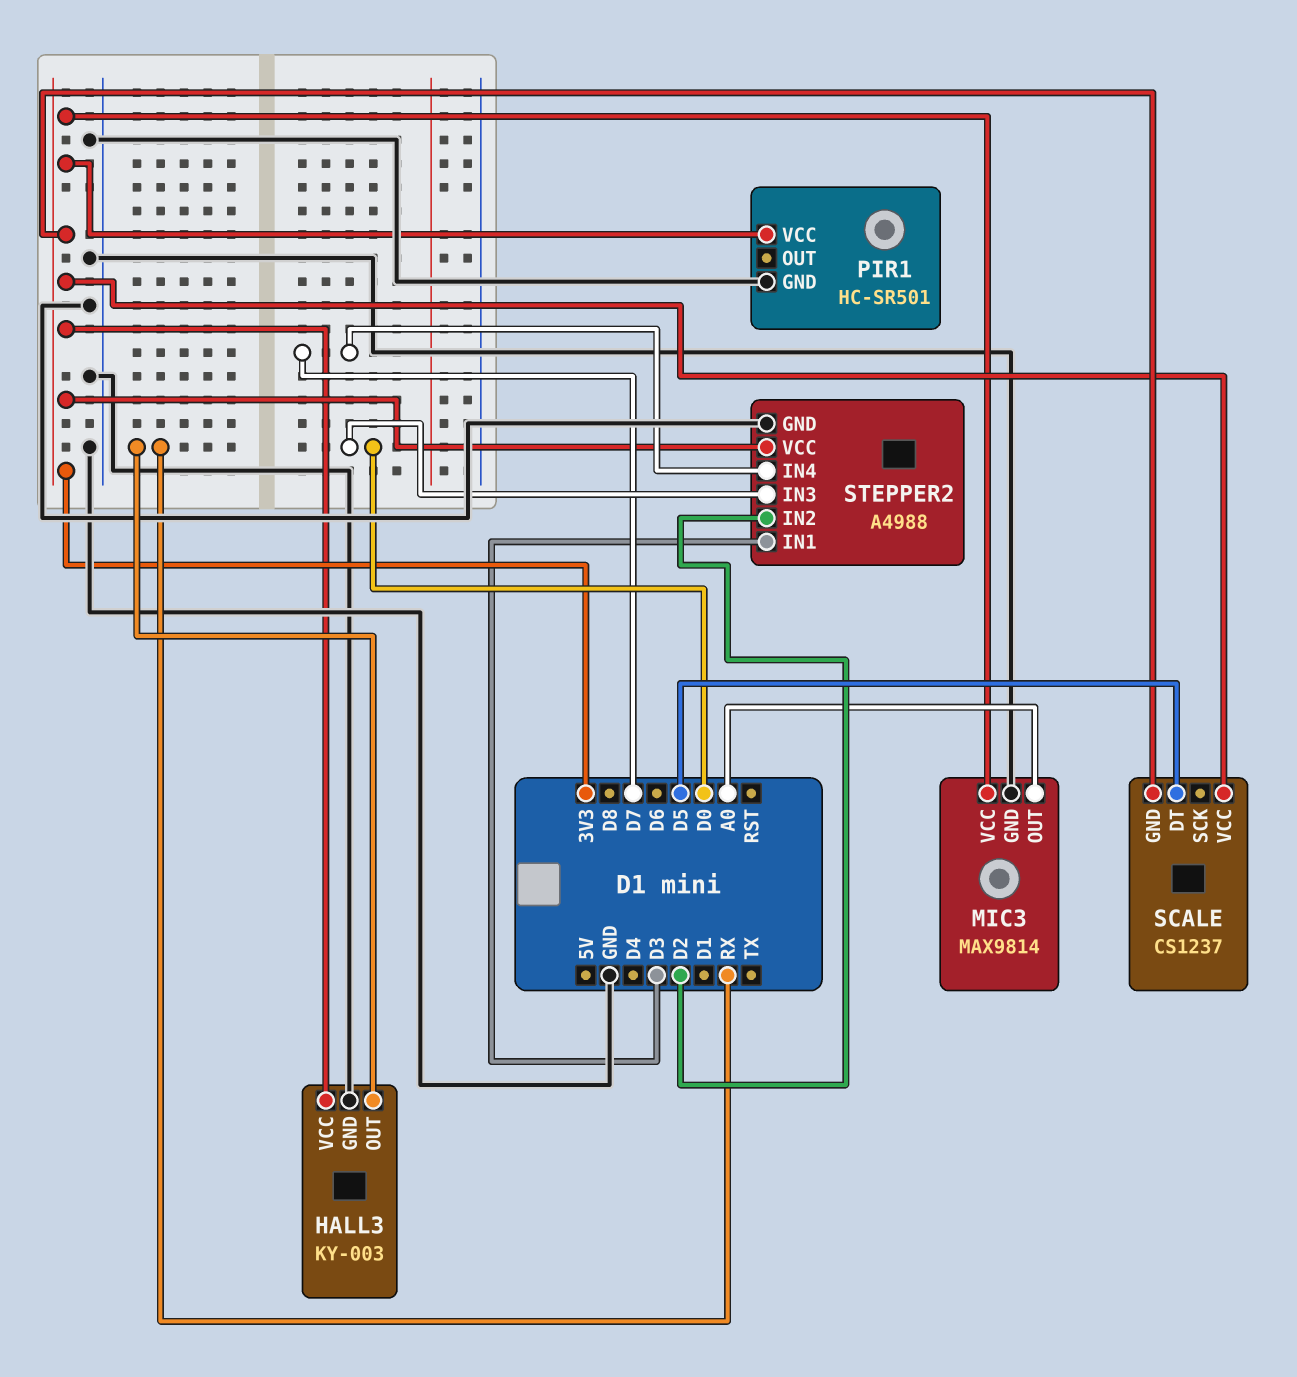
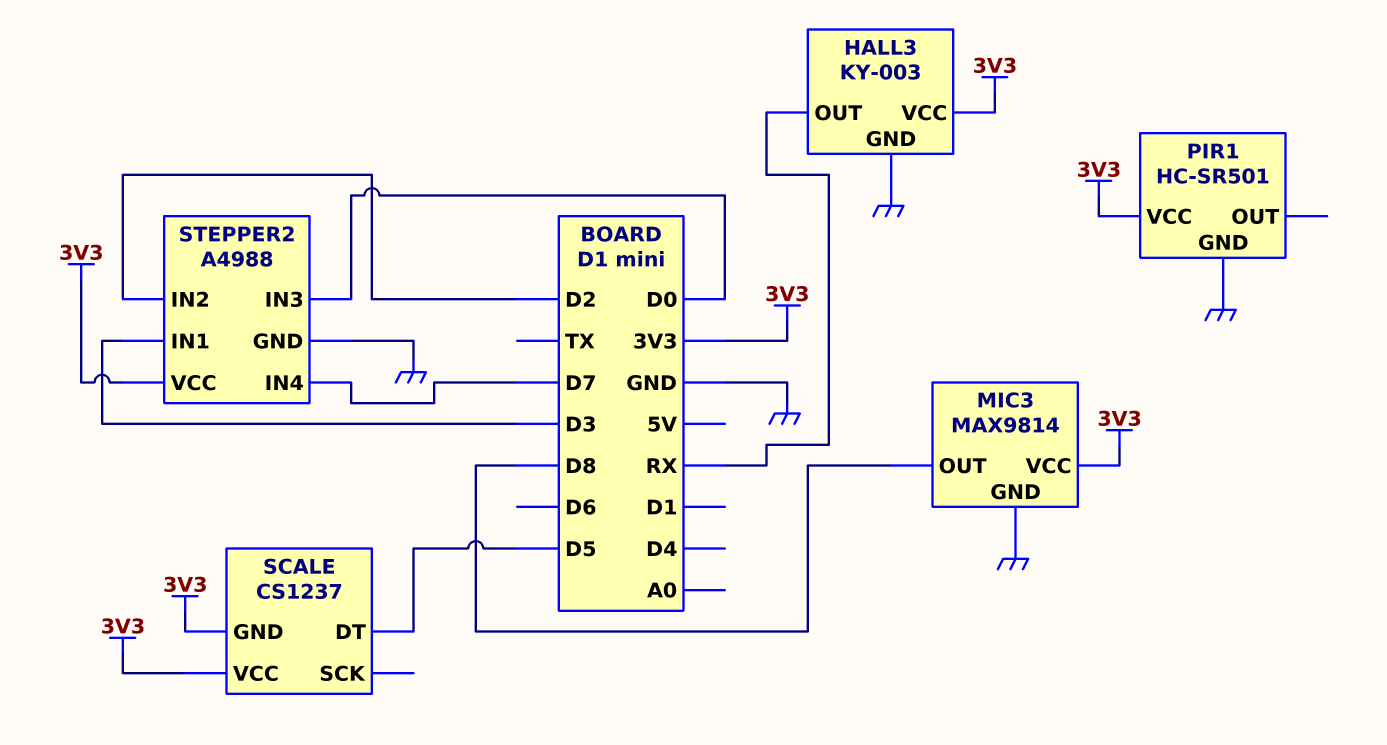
MIC3 pin OUT: A0 -> D8

